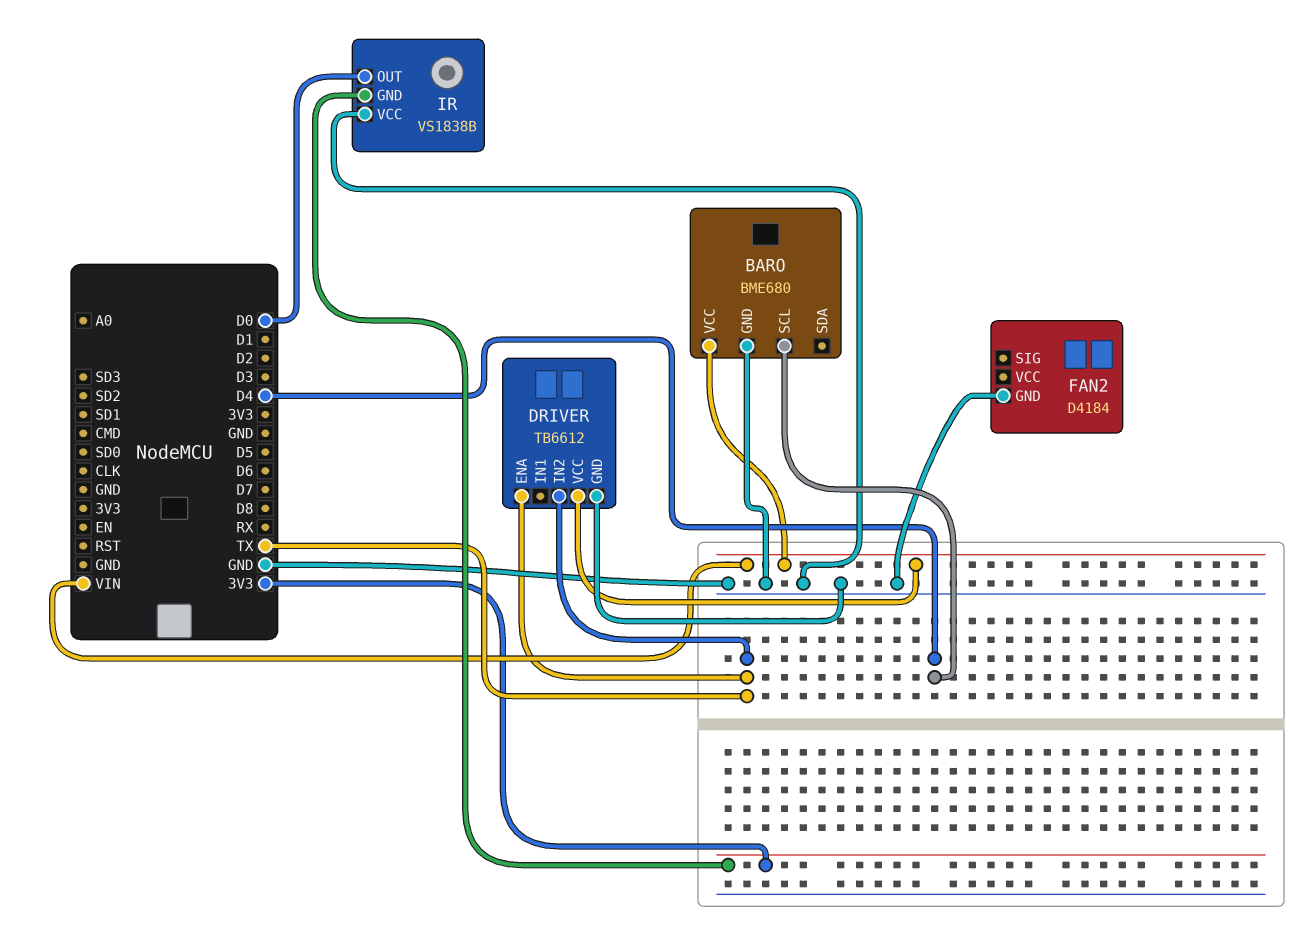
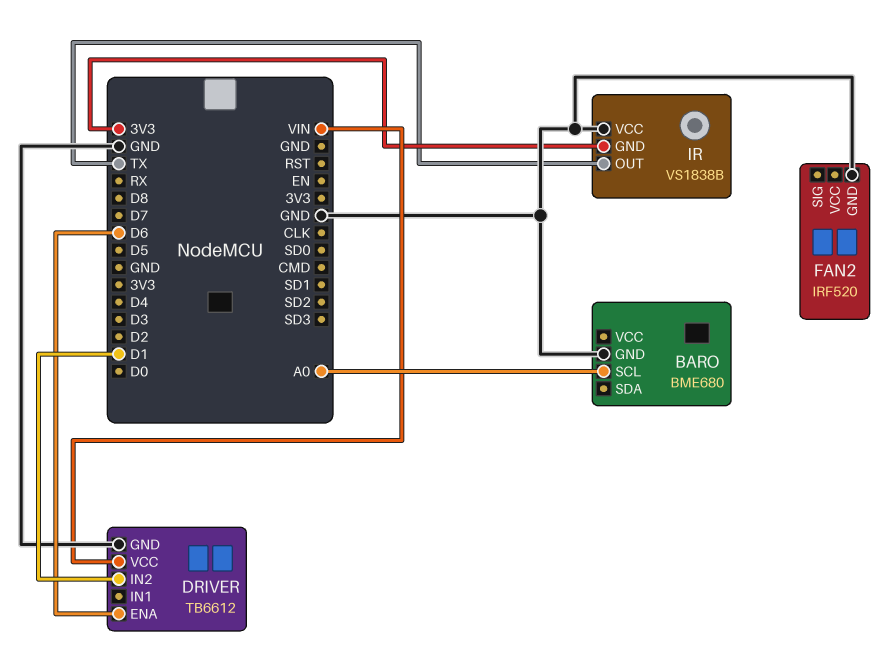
BARO pin SCL: D4 -> A0
BARO pin VCC: VIN -> none
DRIVER pin ENA: TX -> D6
DRIVER pin IN2: TX -> D1
FAN2: D4184 -> IRF520
IR pin OUT: D0 -> TX

